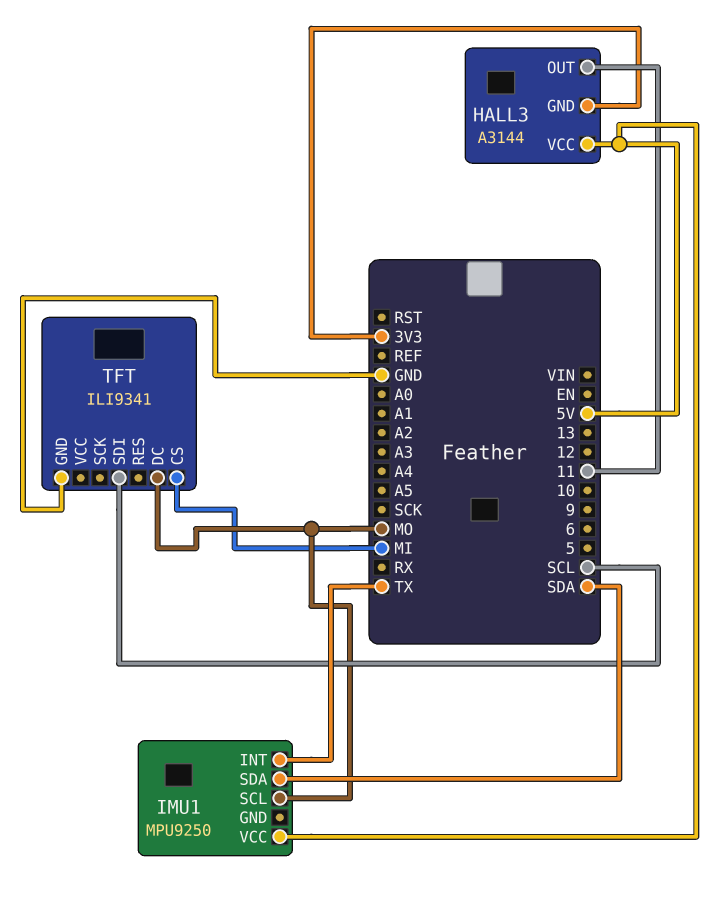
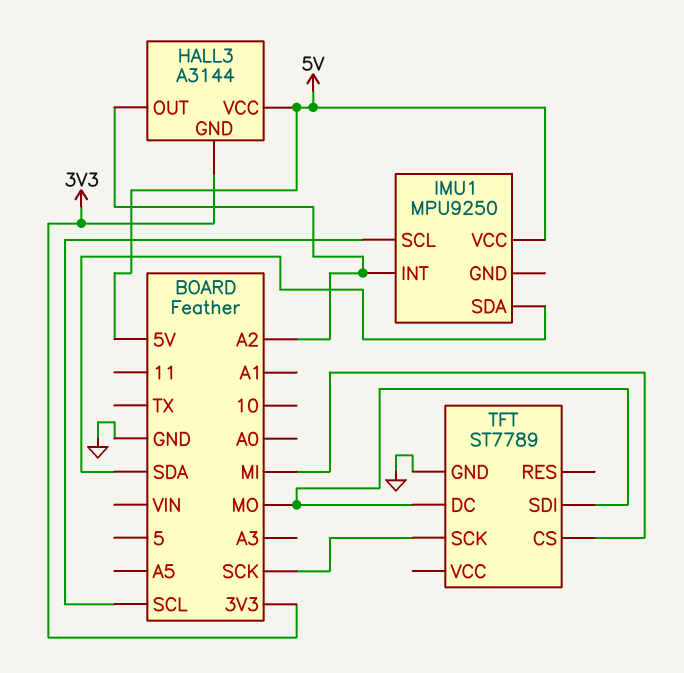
HALL3 pin OUT: 11 -> A2
IMU1 pin INT: TX -> A2
IMU1 pin SCL: MO -> SCL
TFT: ILI9341 -> ST7789
TFT pin SCK: none -> SCK
TFT pin SDI: SCL -> MO

